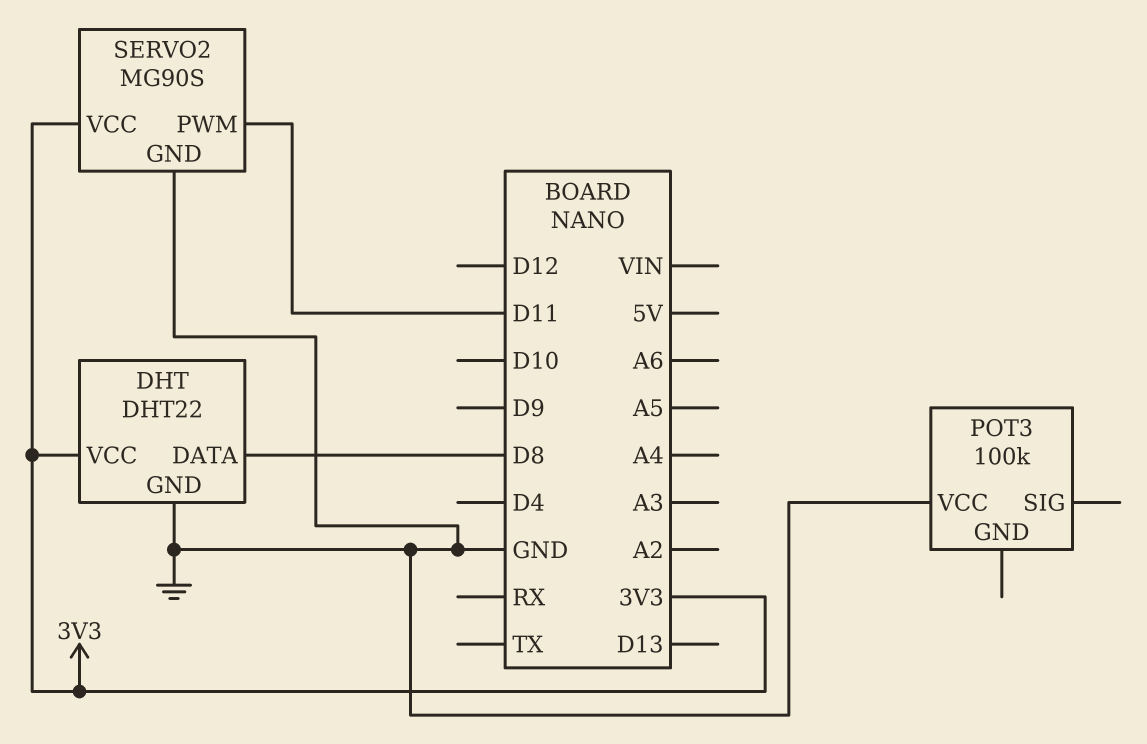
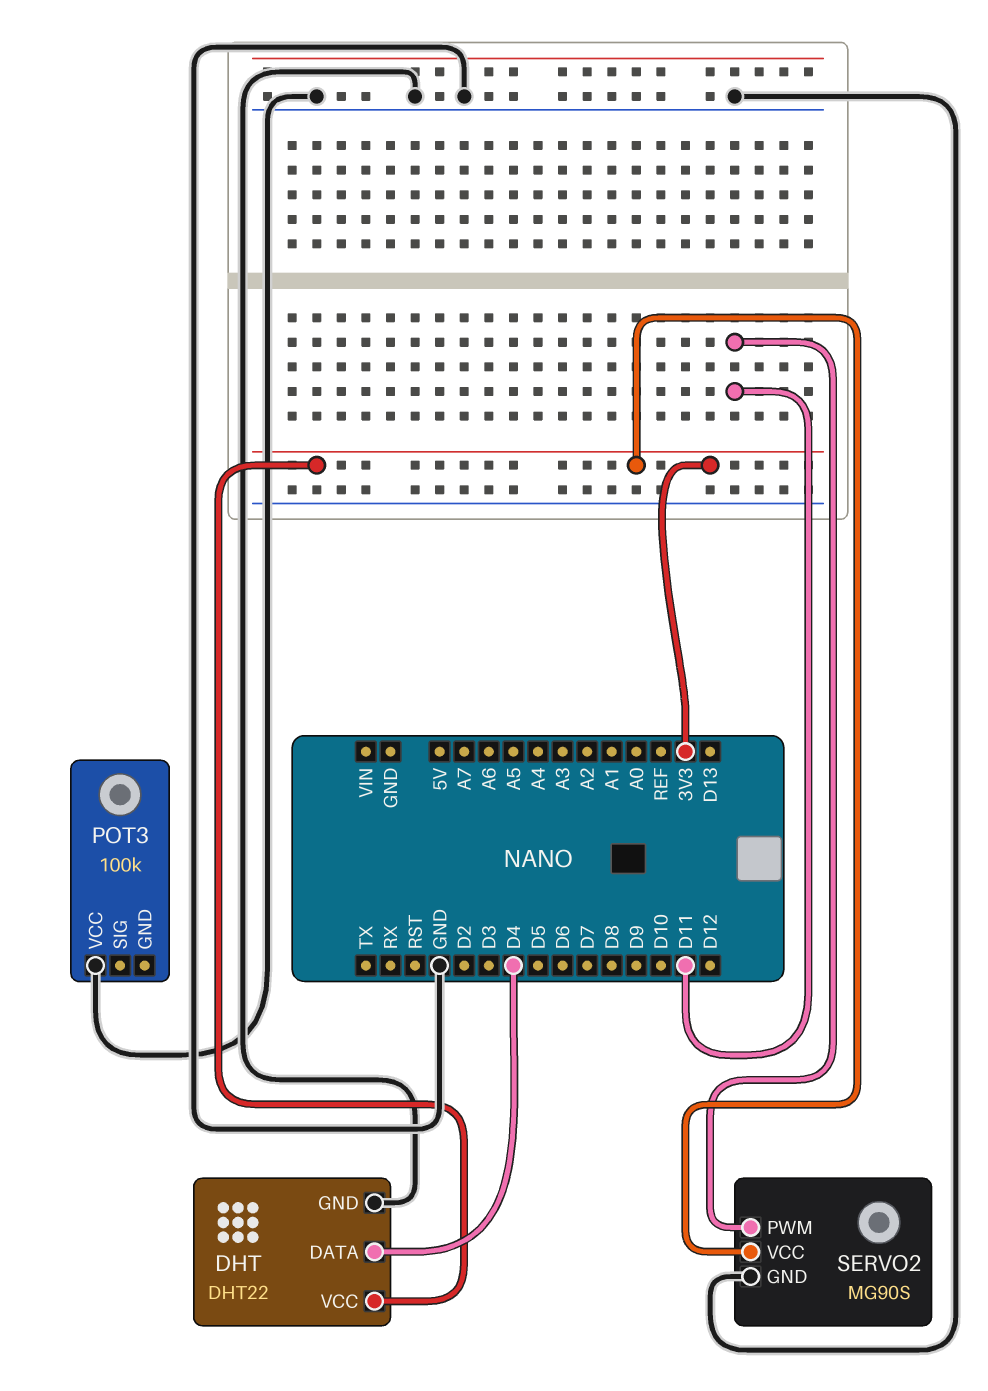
DHT pin DATA: D8 -> D4

